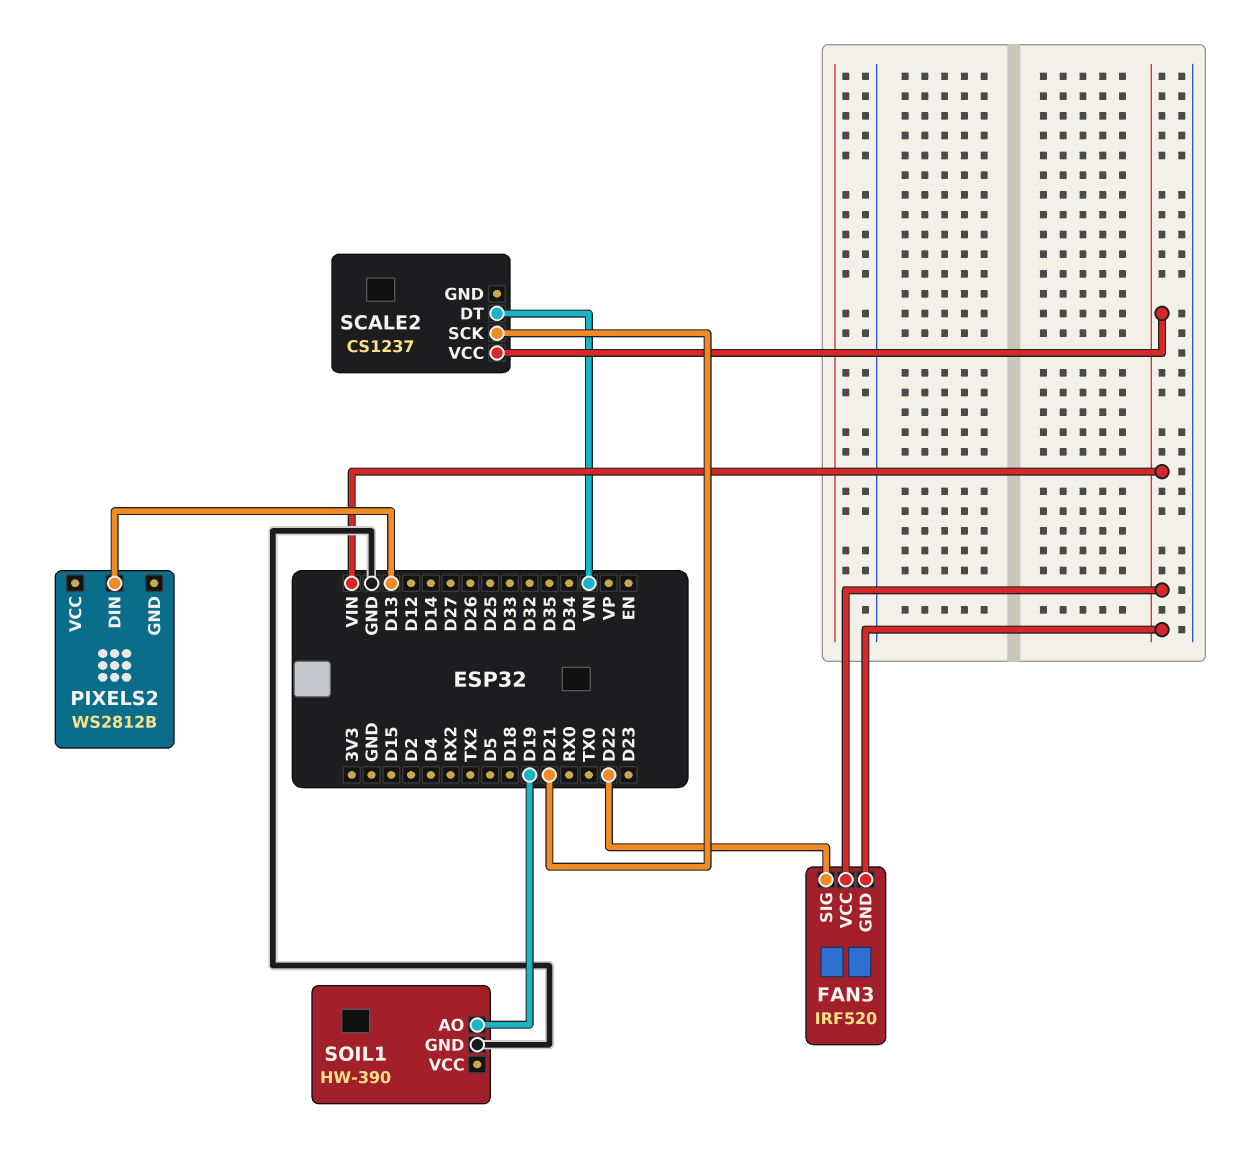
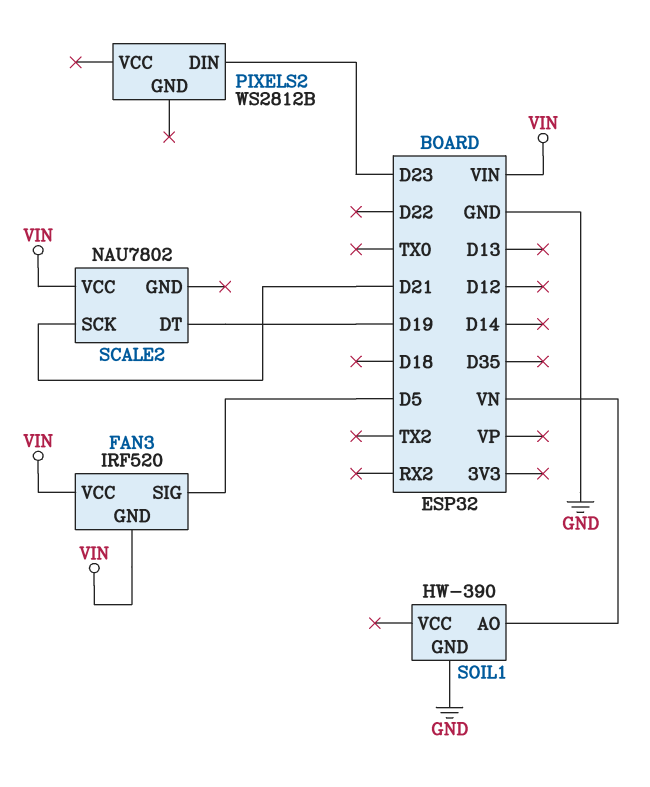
FAN3 pin SIG: D22 -> D5
PIXELS2 pin DIN: D13 -> D23
SCALE2: CS1237 -> NAU7802
SCALE2 pin DT: VN -> D19
SOIL1 pin AO: D19 -> VN

